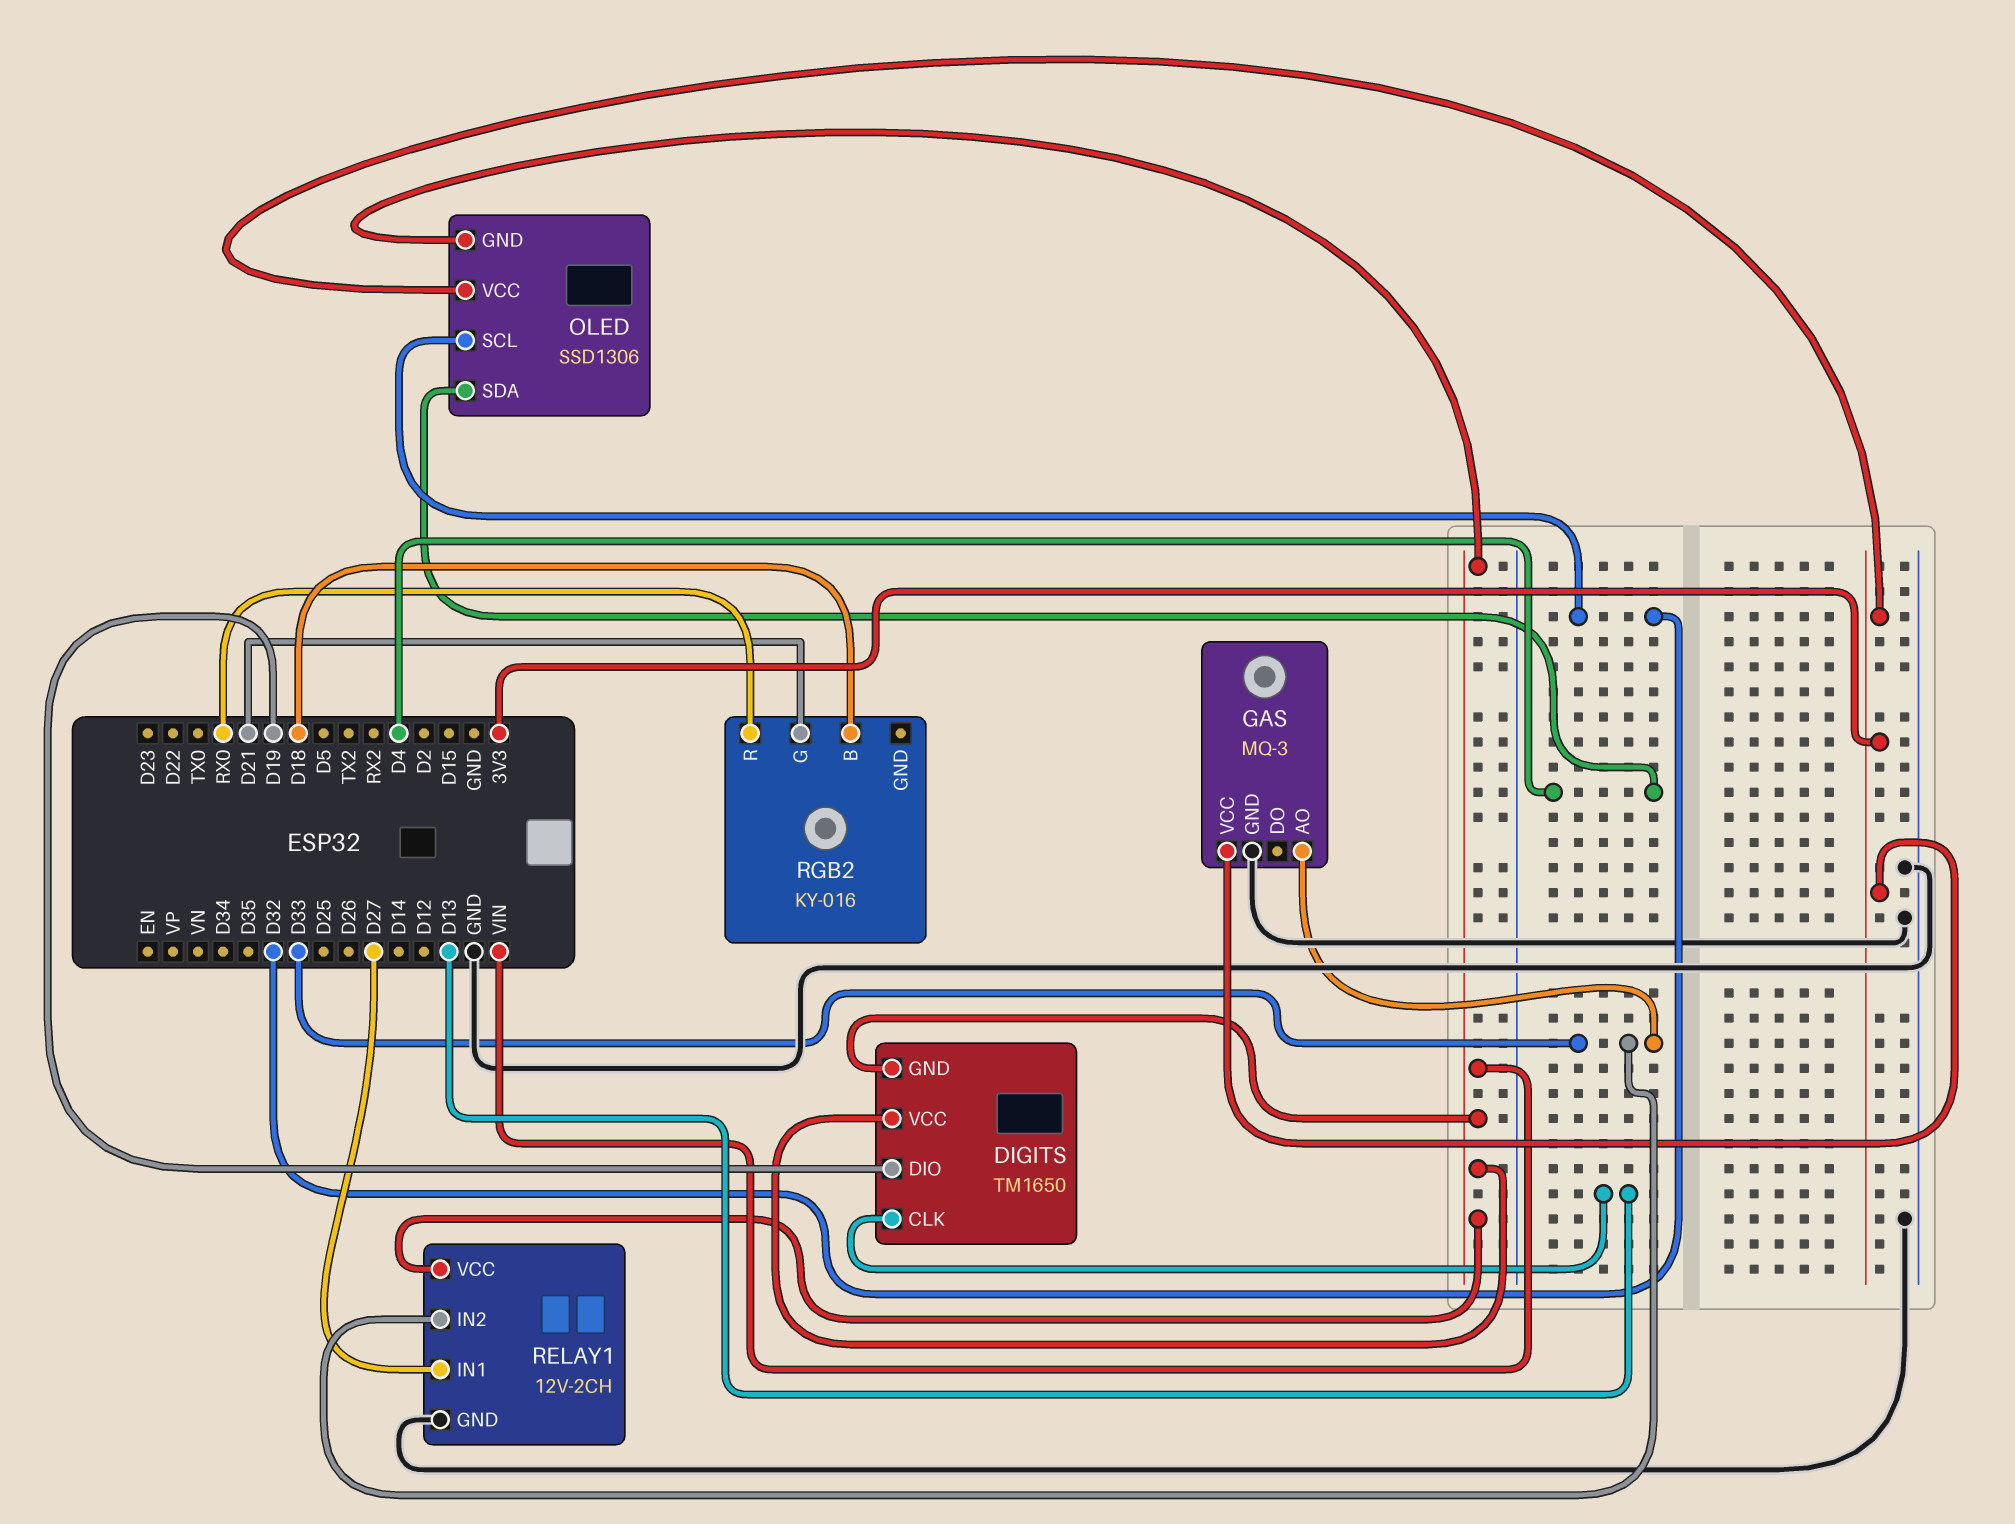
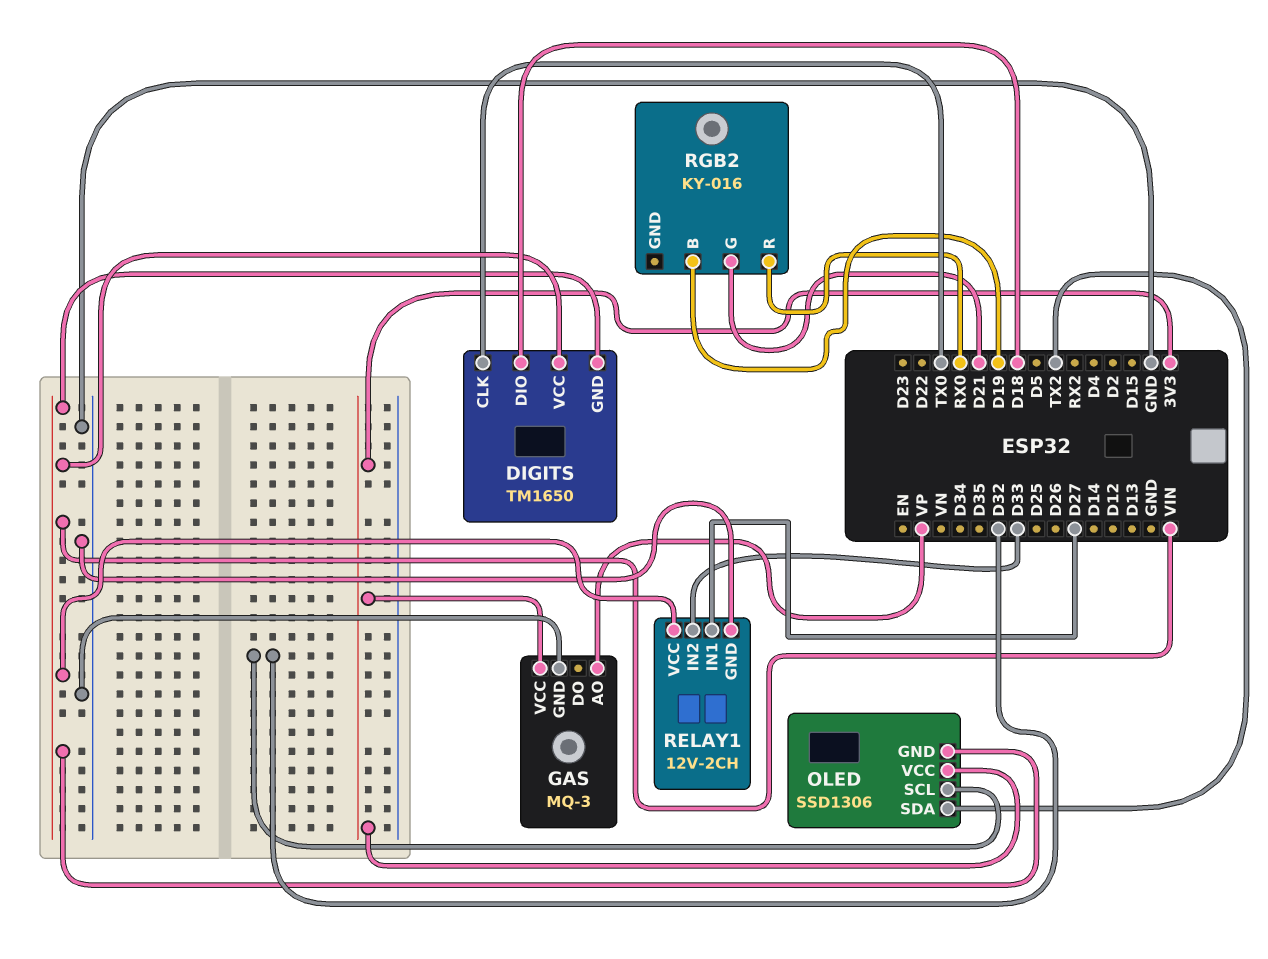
DIGITS pin CLK: D13 -> TX0
DIGITS pin DIO: D19 -> D18
GAS pin AO: D33 -> VP
OLED pin SDA: D4 -> TX2
RGB2 pin B: D18 -> D19

